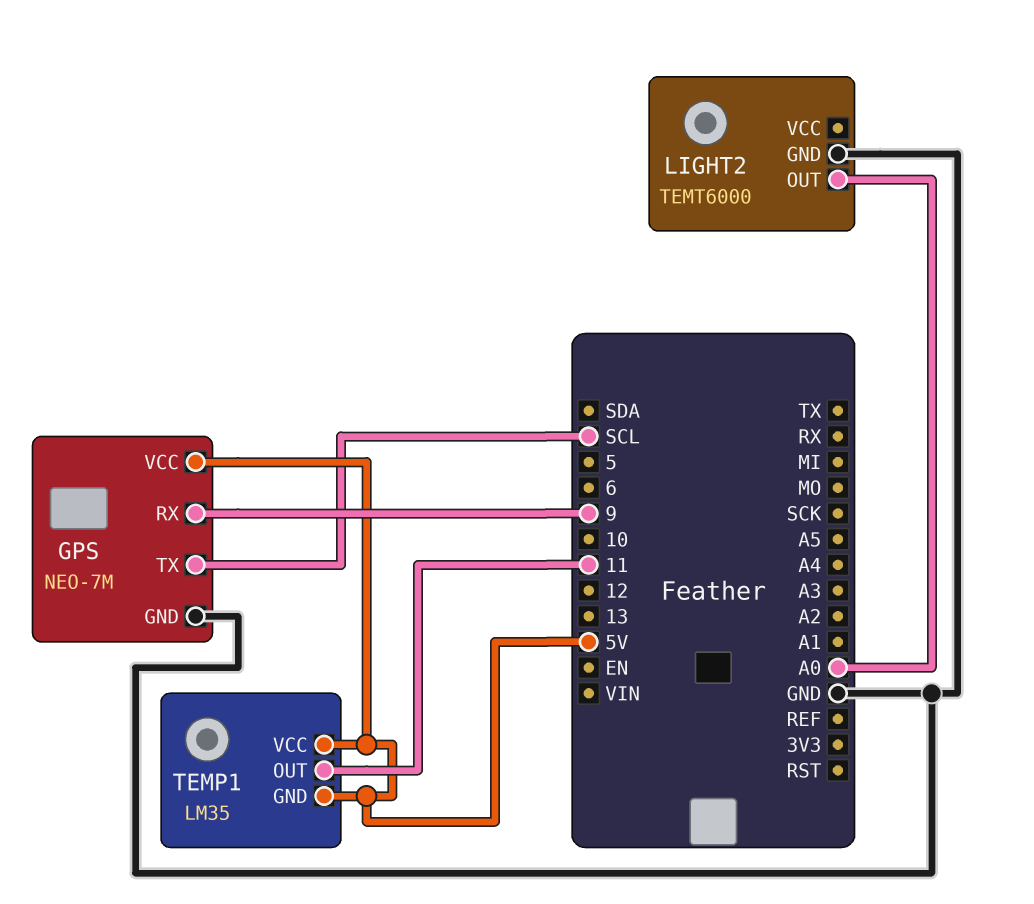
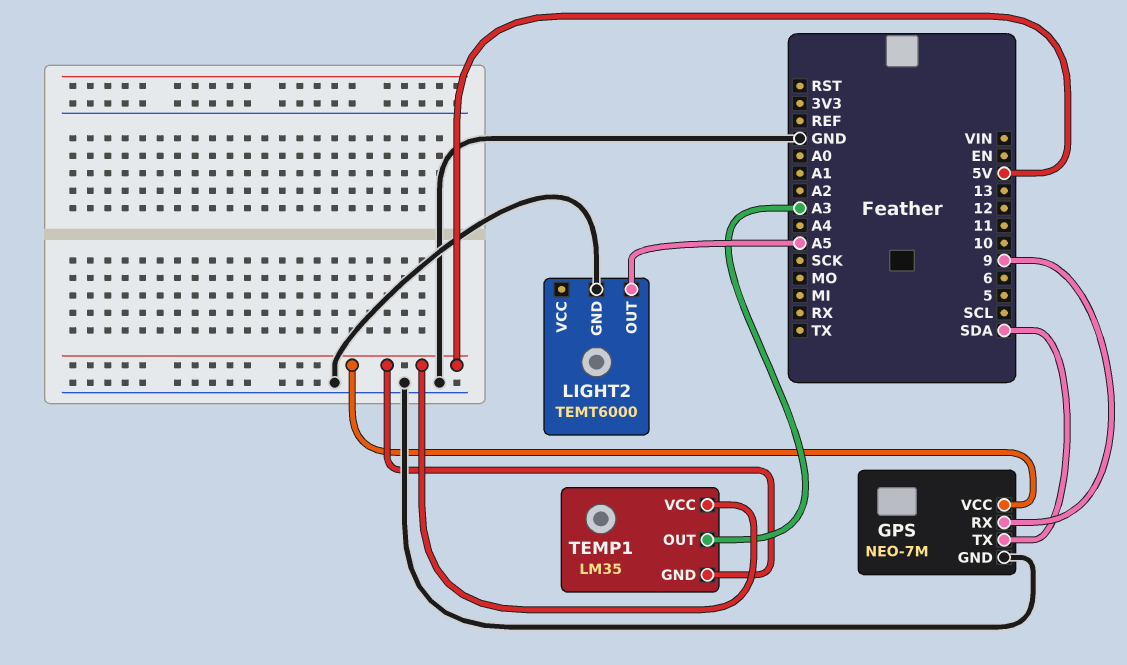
GPS pin TX: SCL -> SDA
LIGHT2 pin OUT: A0 -> A5
TEMP1 pin OUT: 11 -> A3

